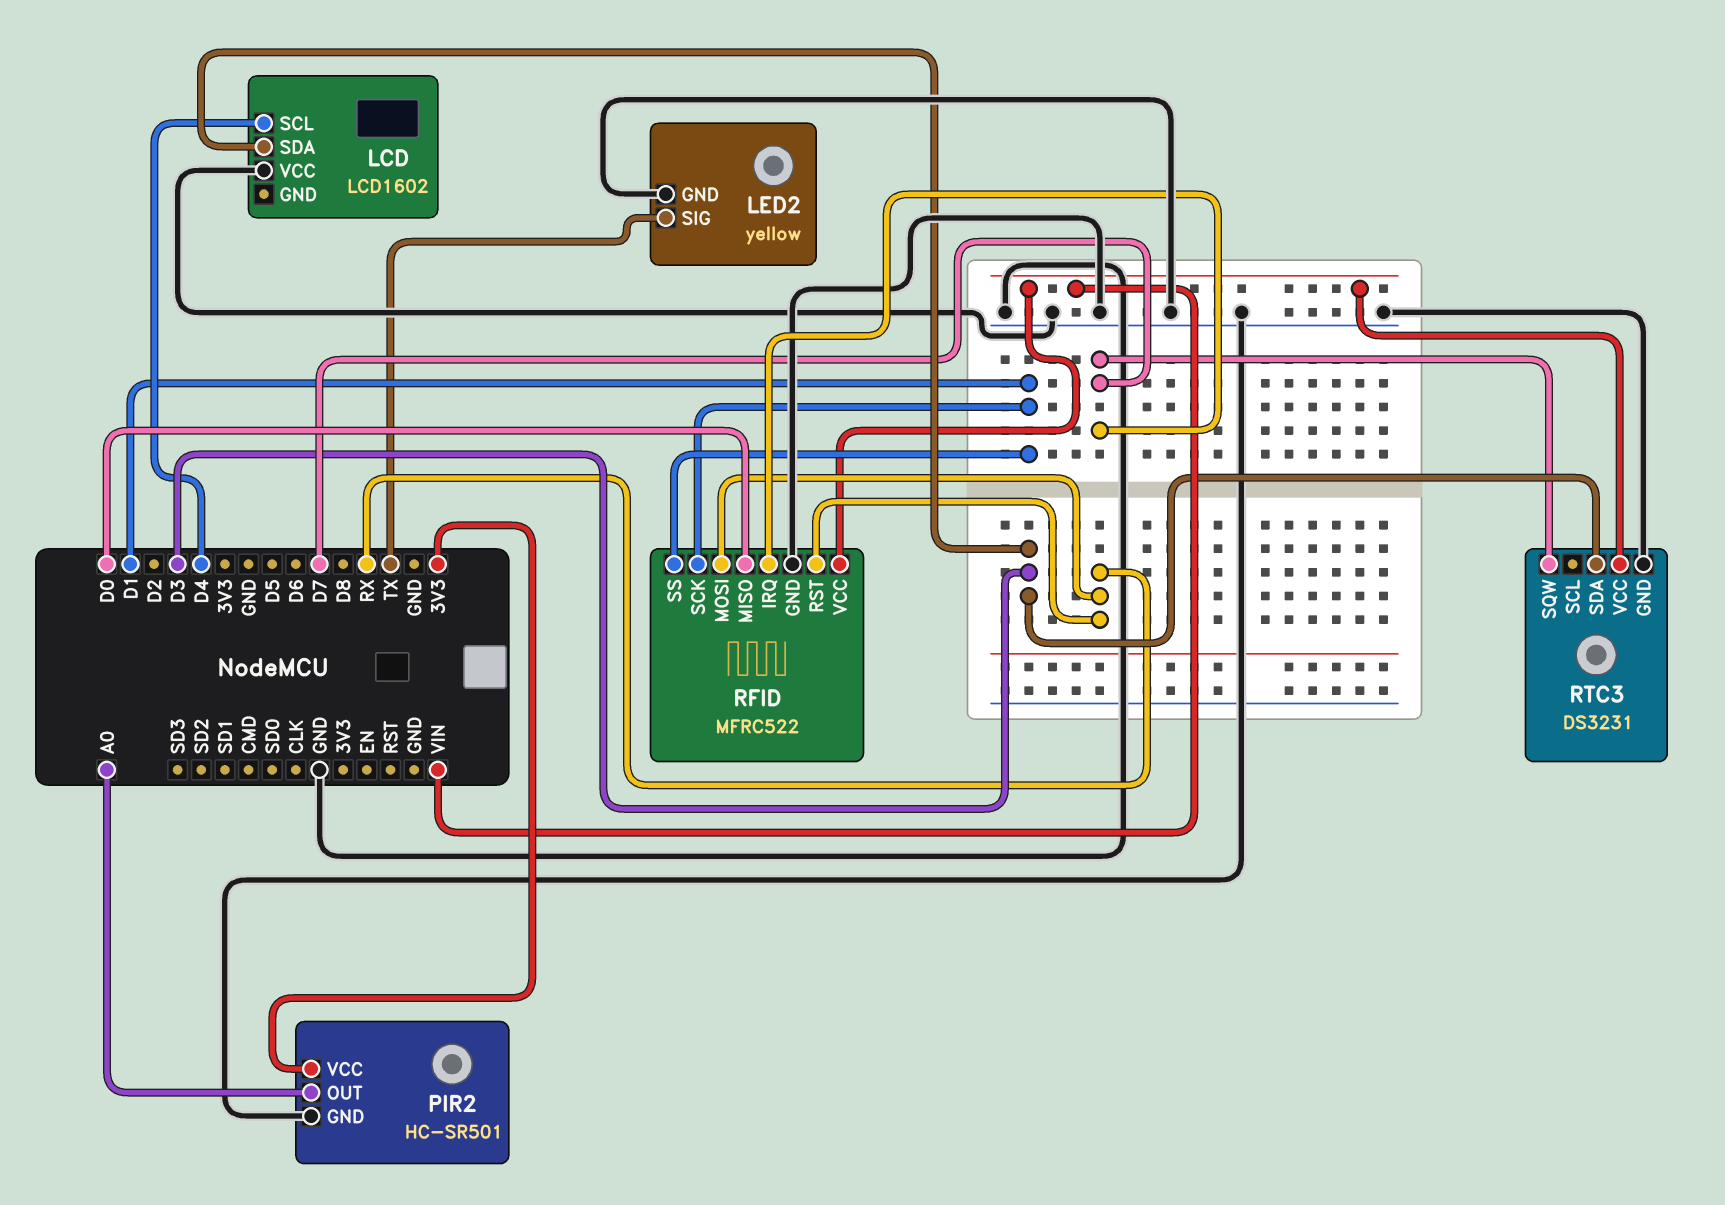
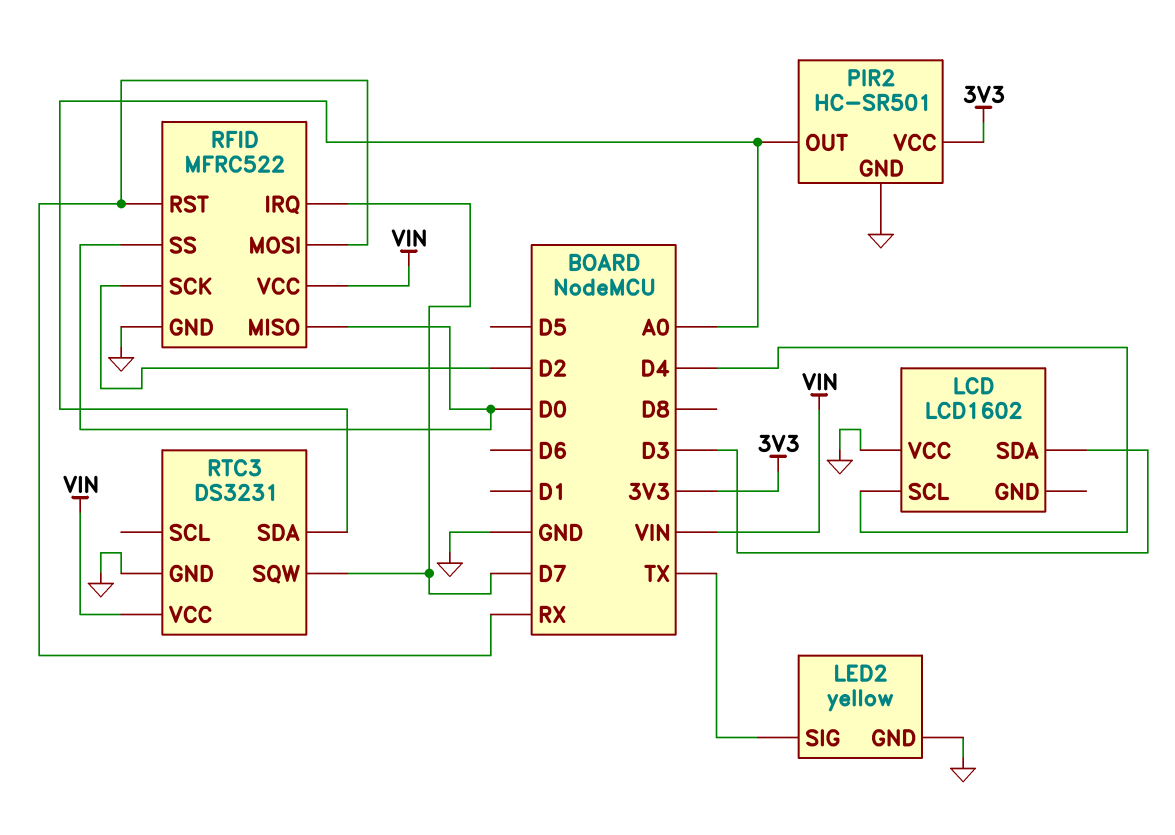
RFID pin SCK: D1 -> D2
RFID pin SS: D1 -> D0
RTC3 pin SDA: D3 -> A0

